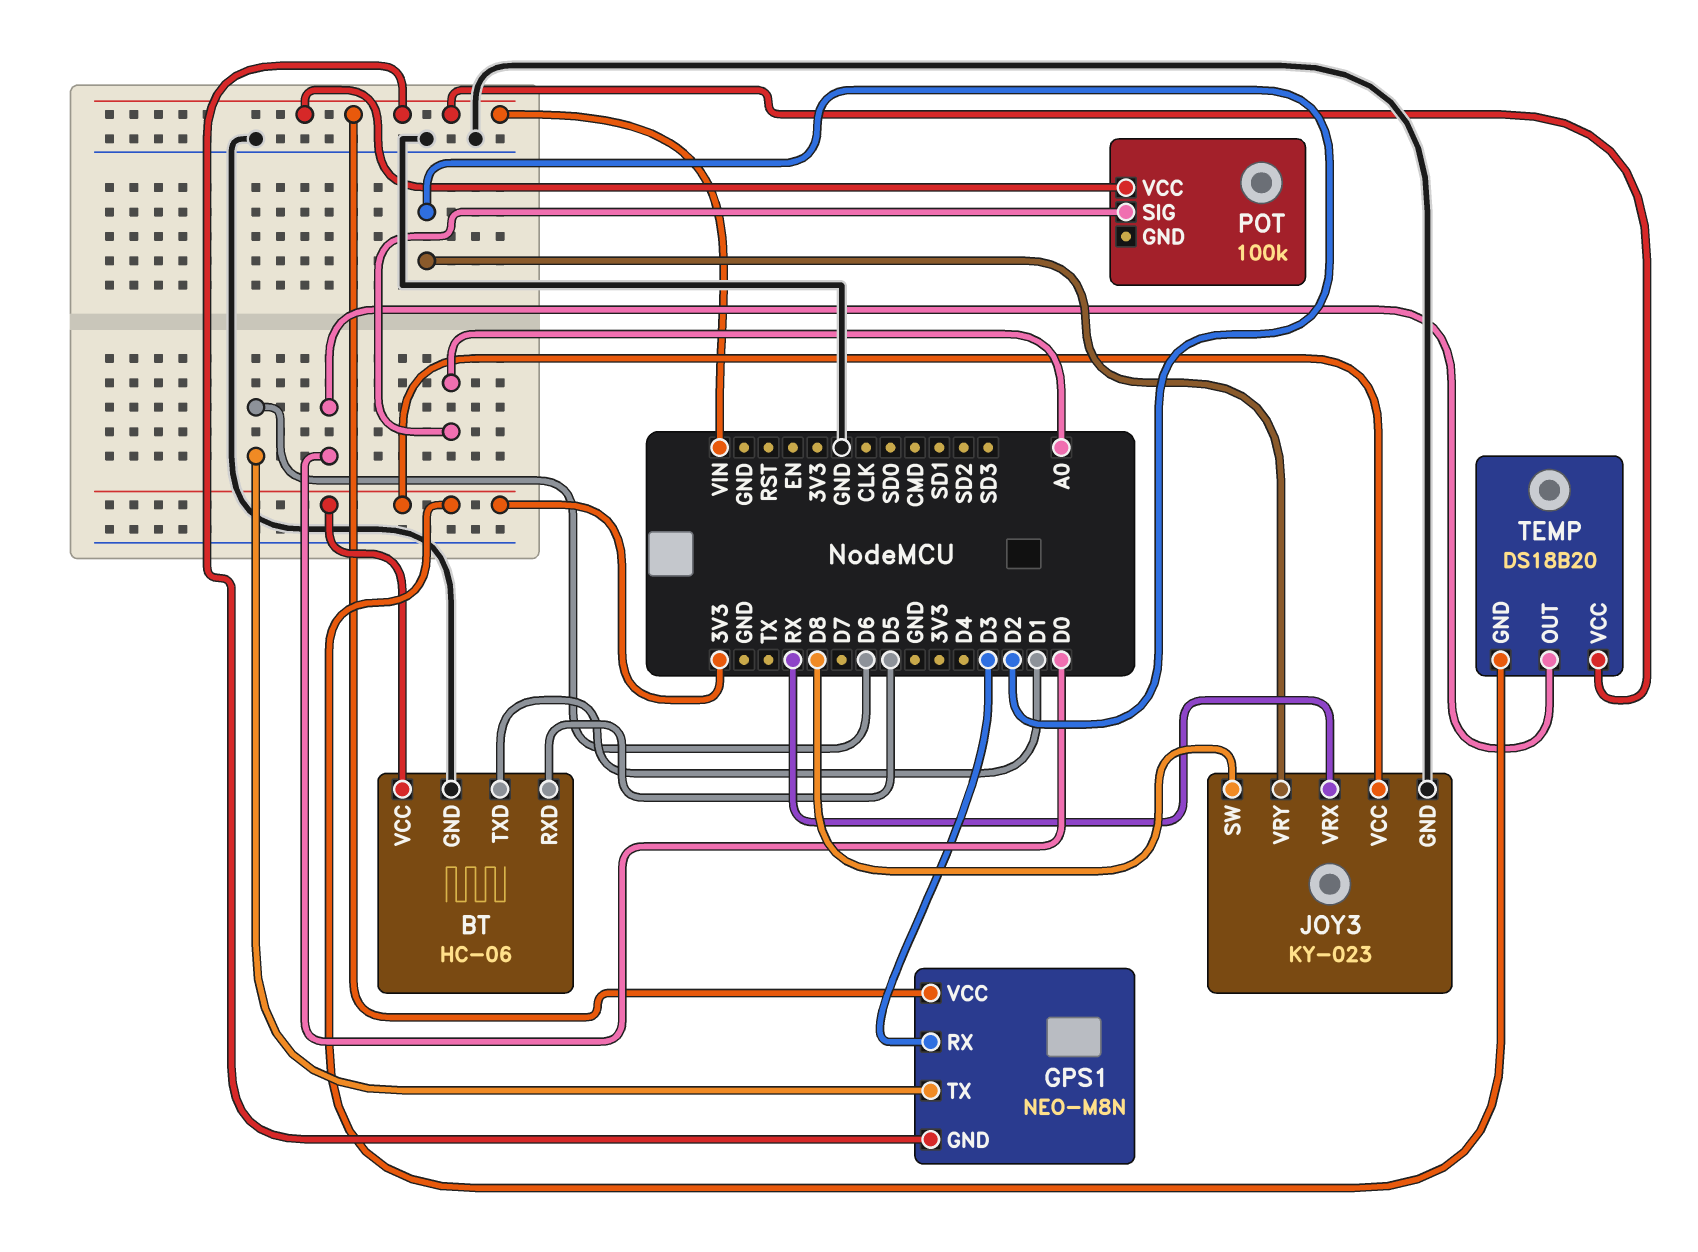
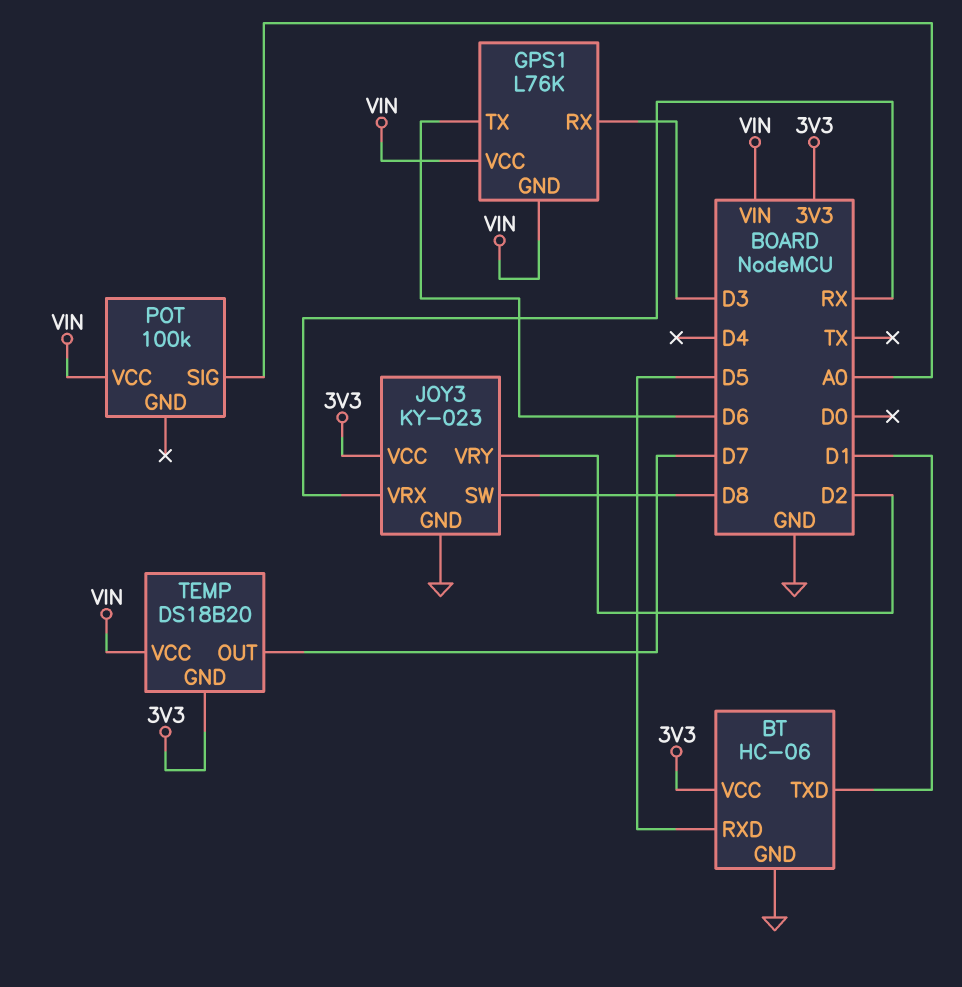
GPS1: NEO-M8N -> L76K
TEMP pin OUT: D0 -> D7

